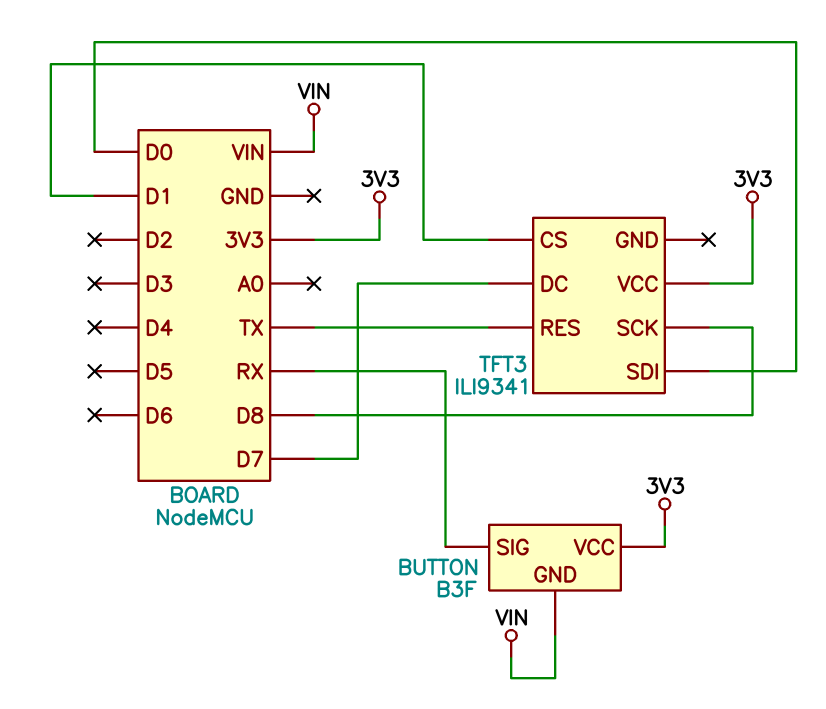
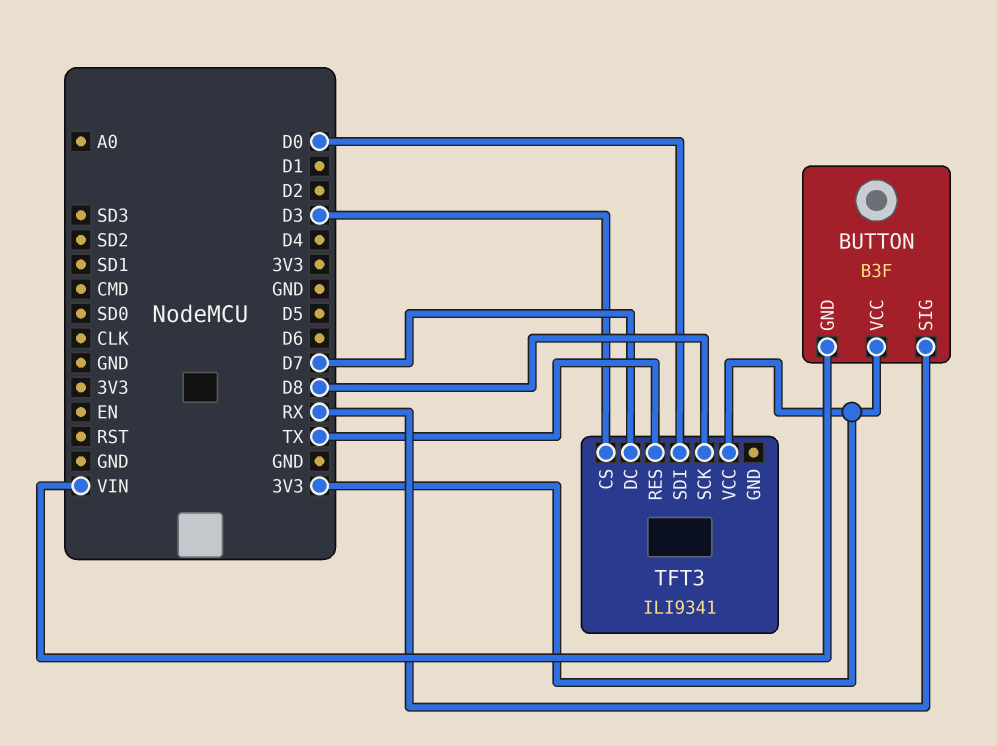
TFT3 pin CS: D1 -> D3

